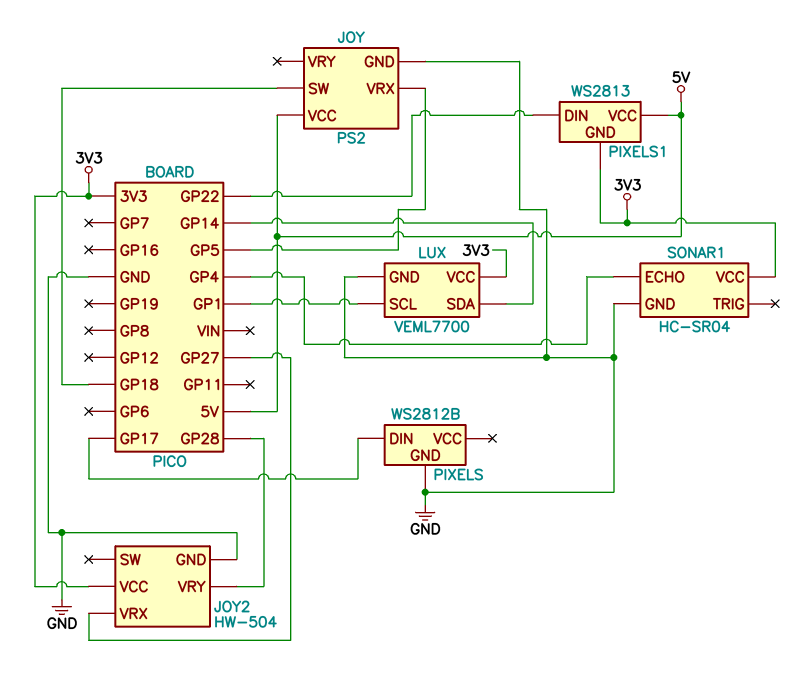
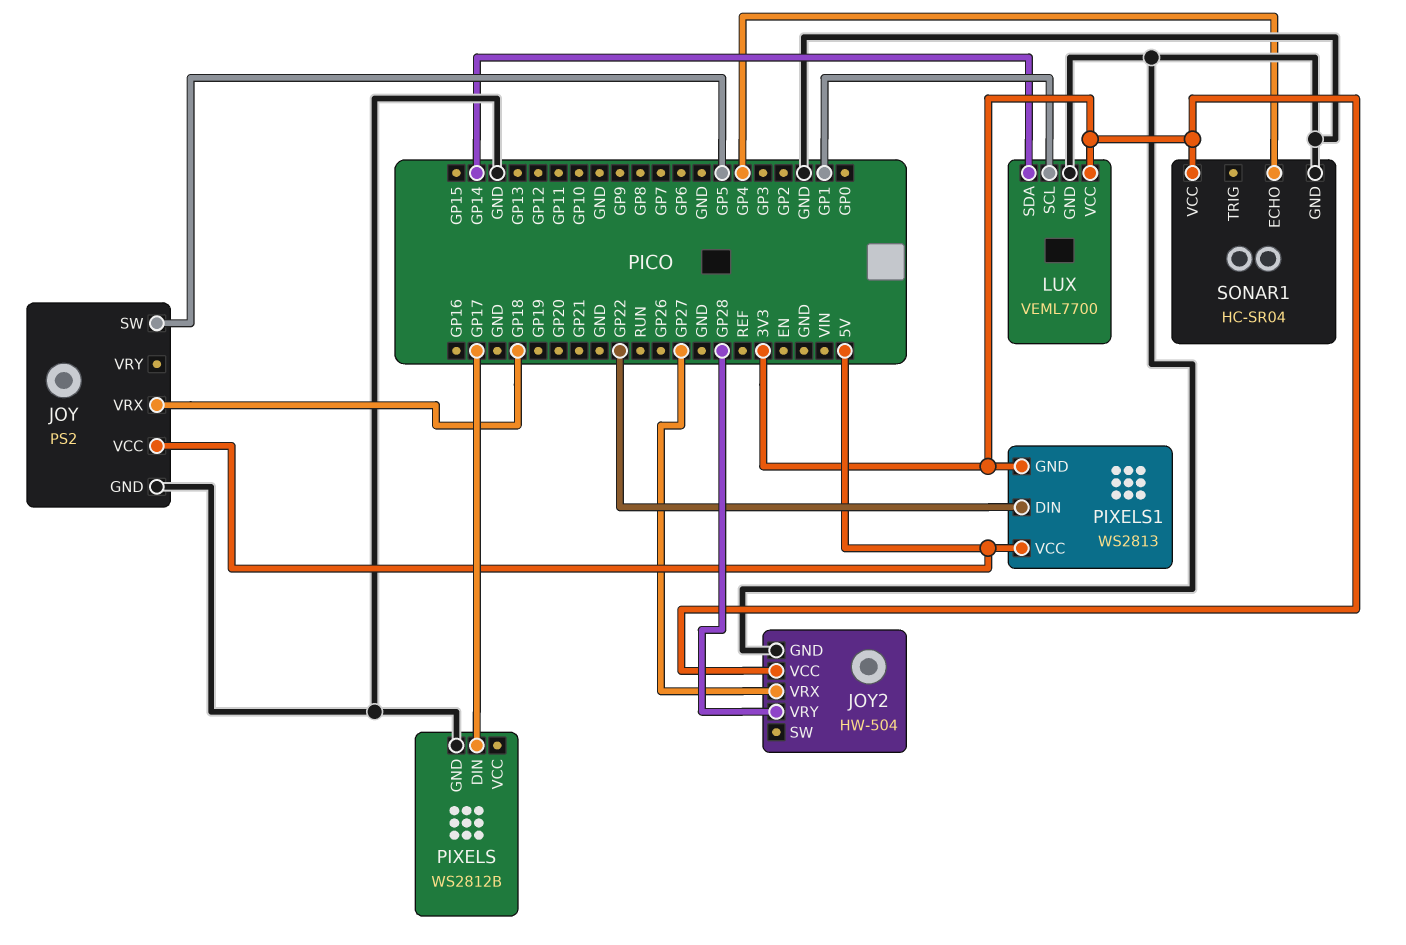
JOY pin SW: GP18 -> GP5
JOY pin VRX: GP5 -> GP18

